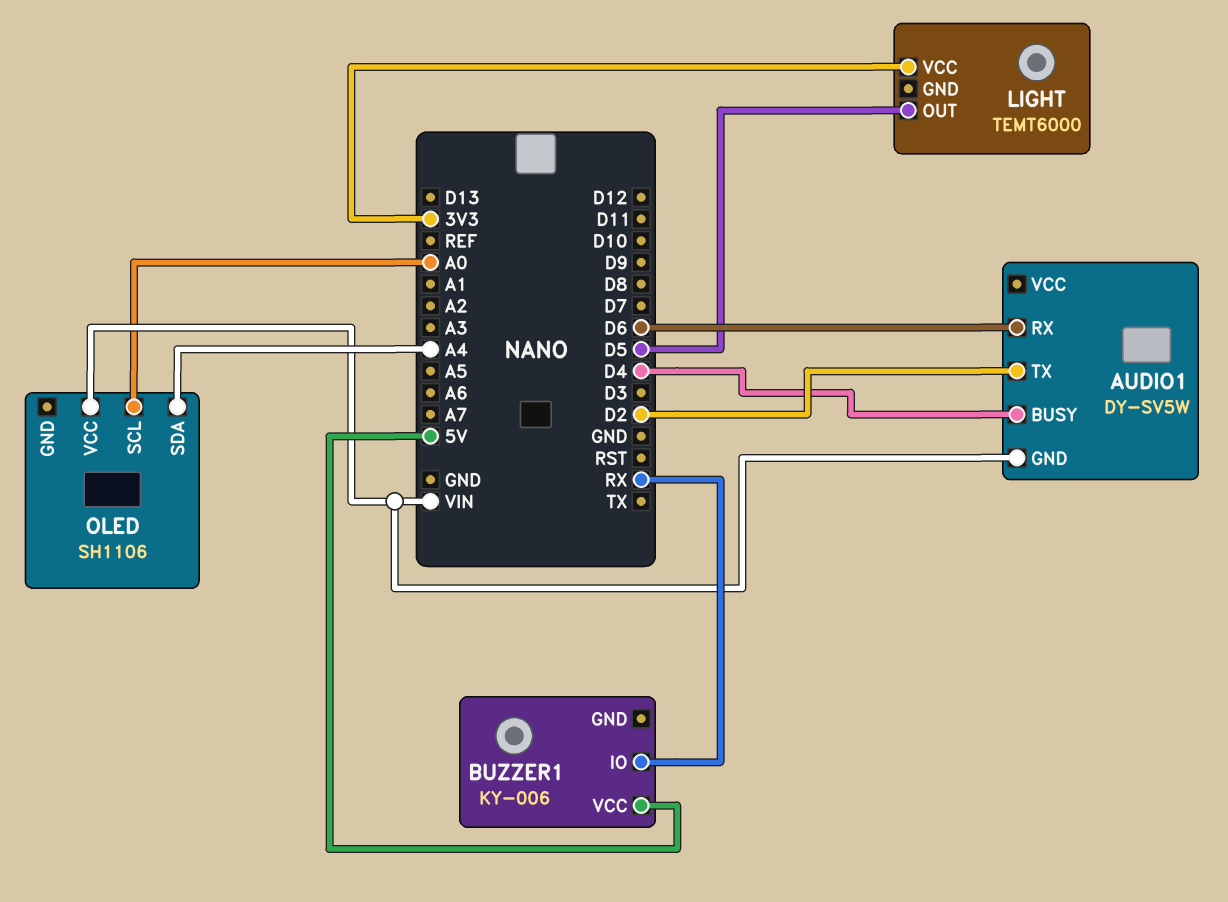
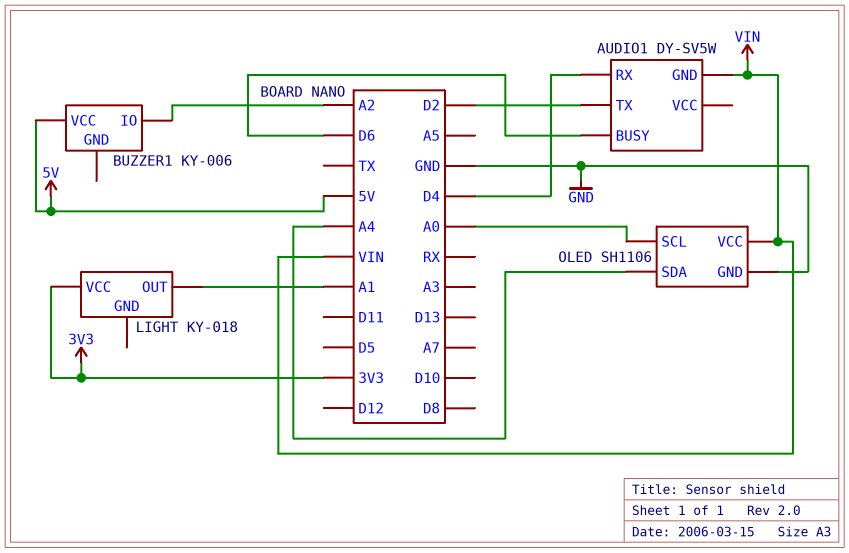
AUDIO1 pin BUSY: D4 -> D6
AUDIO1 pin RX: D6 -> D4
BUZZER1 pin IO: RX -> A2
LIGHT: TEMT6000 -> KY-018
LIGHT pin OUT: D5 -> A1
OLED pin GND: none -> GND

